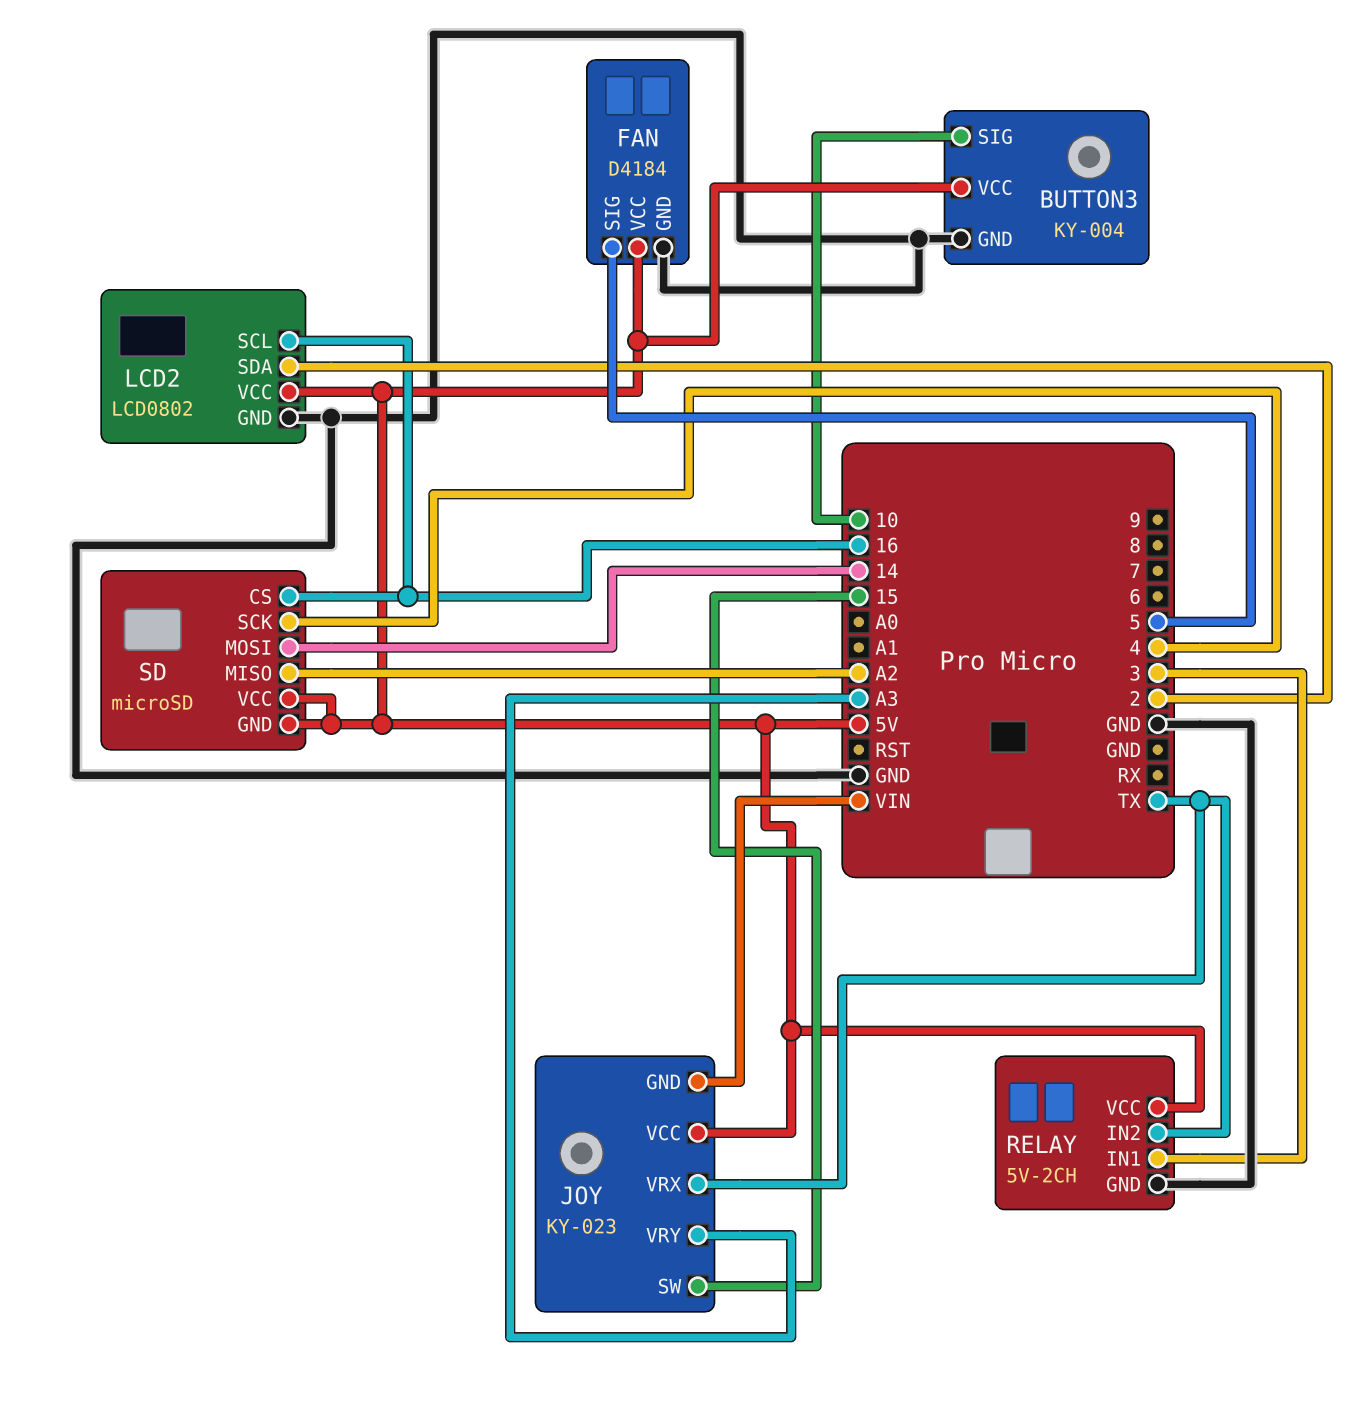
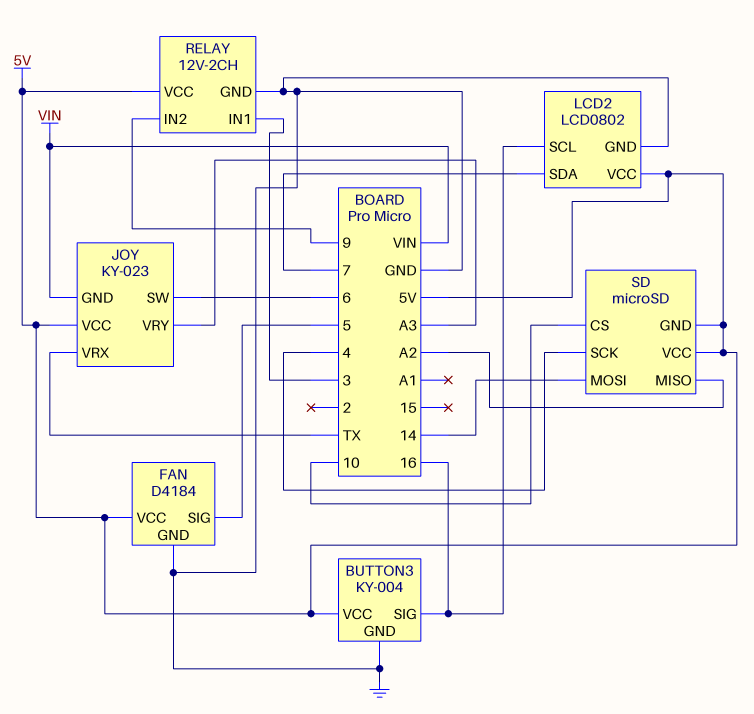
BUTTON3 pin SIG: 10 -> 16
JOY pin SW: 15 -> 6
LCD2 pin SDA: 2 -> 7
RELAY: 5V-2CH -> 12V-2CH
RELAY pin IN2: TX -> 9
SD pin CS: 16 -> 10

